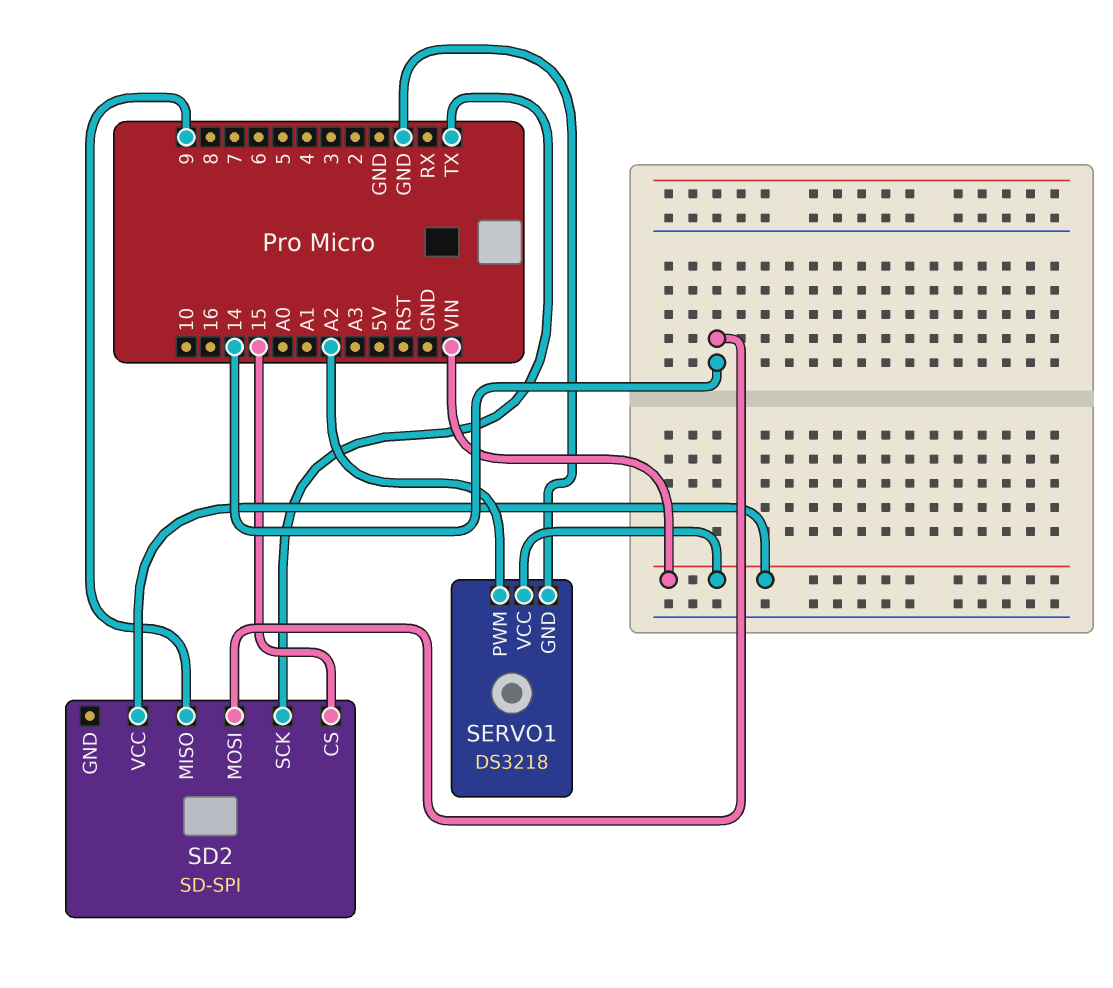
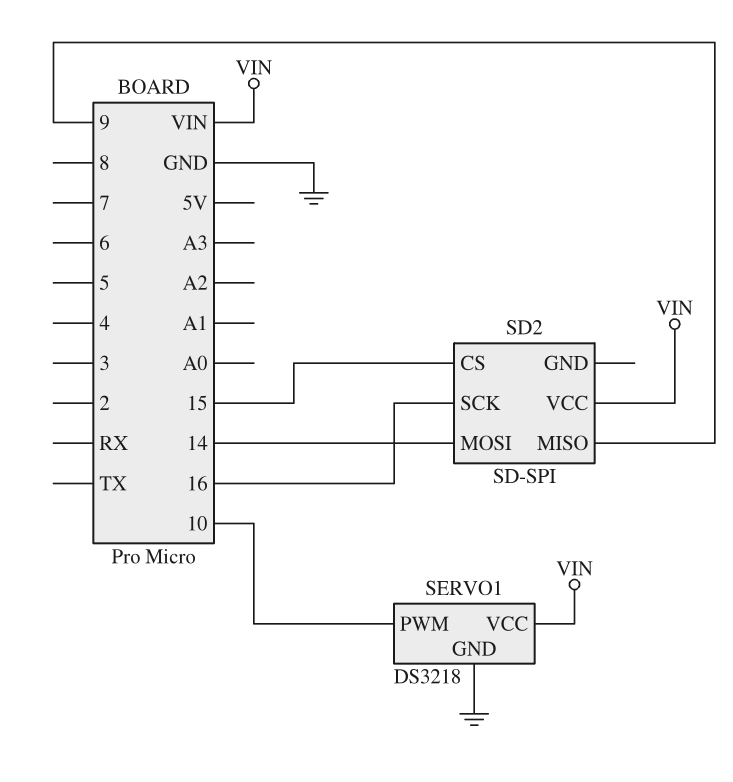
SD2 pin SCK: TX -> 16
SERVO1 pin PWM: A2 -> 10

